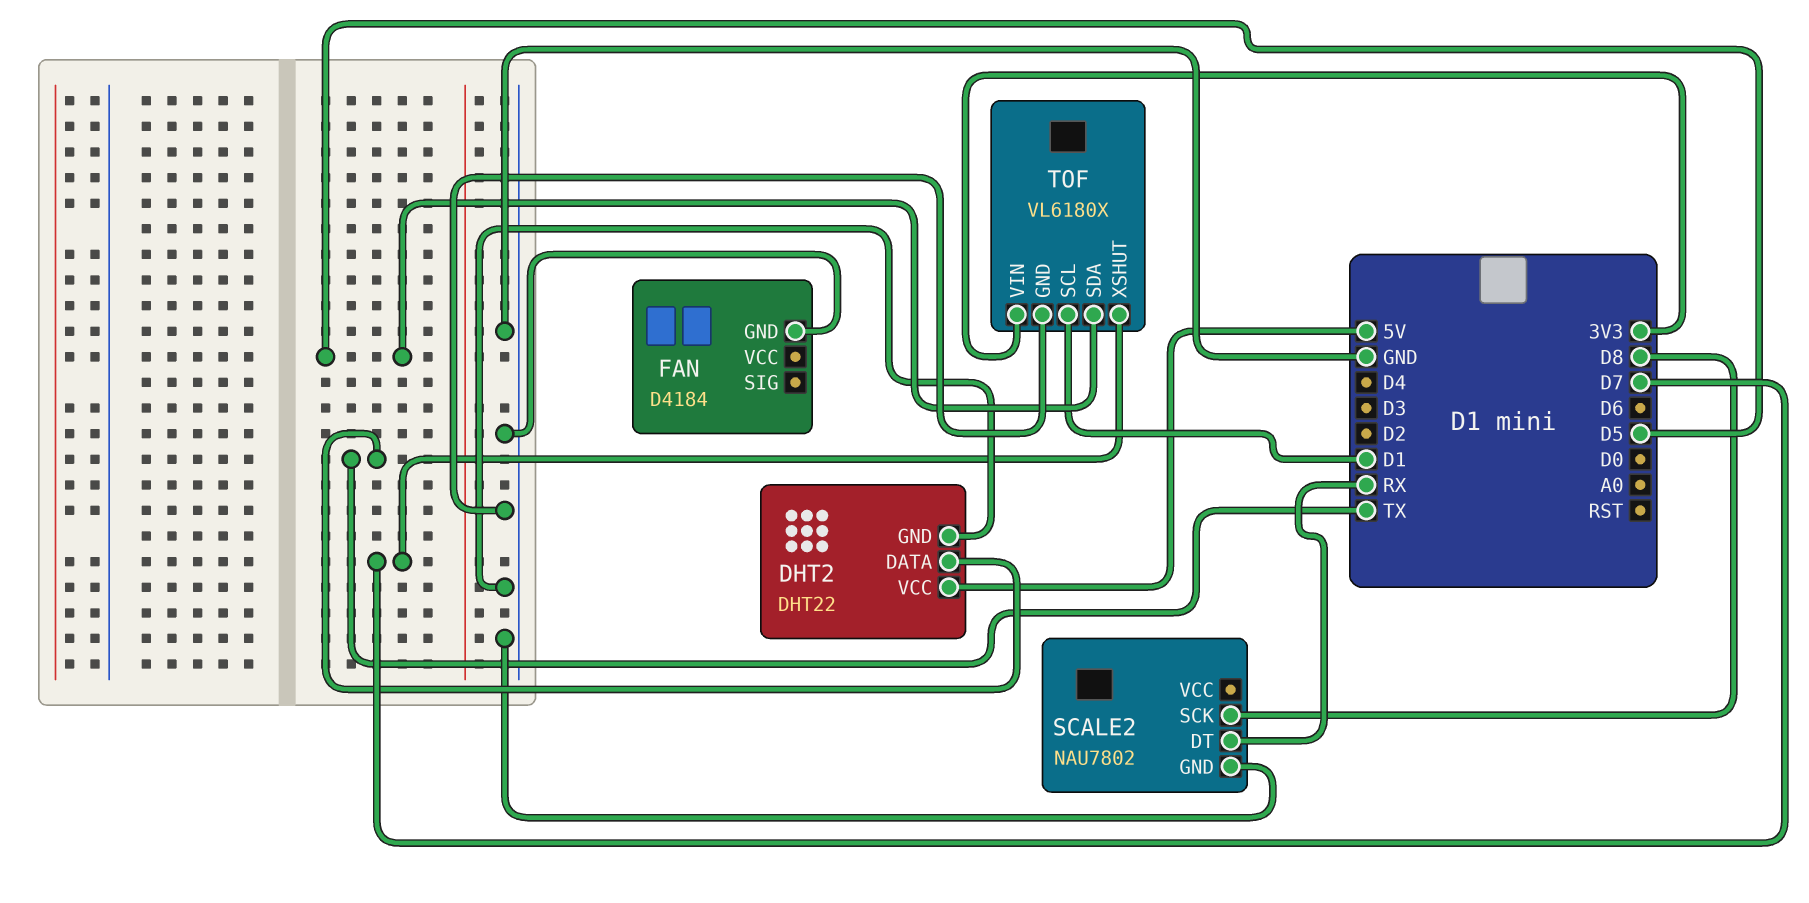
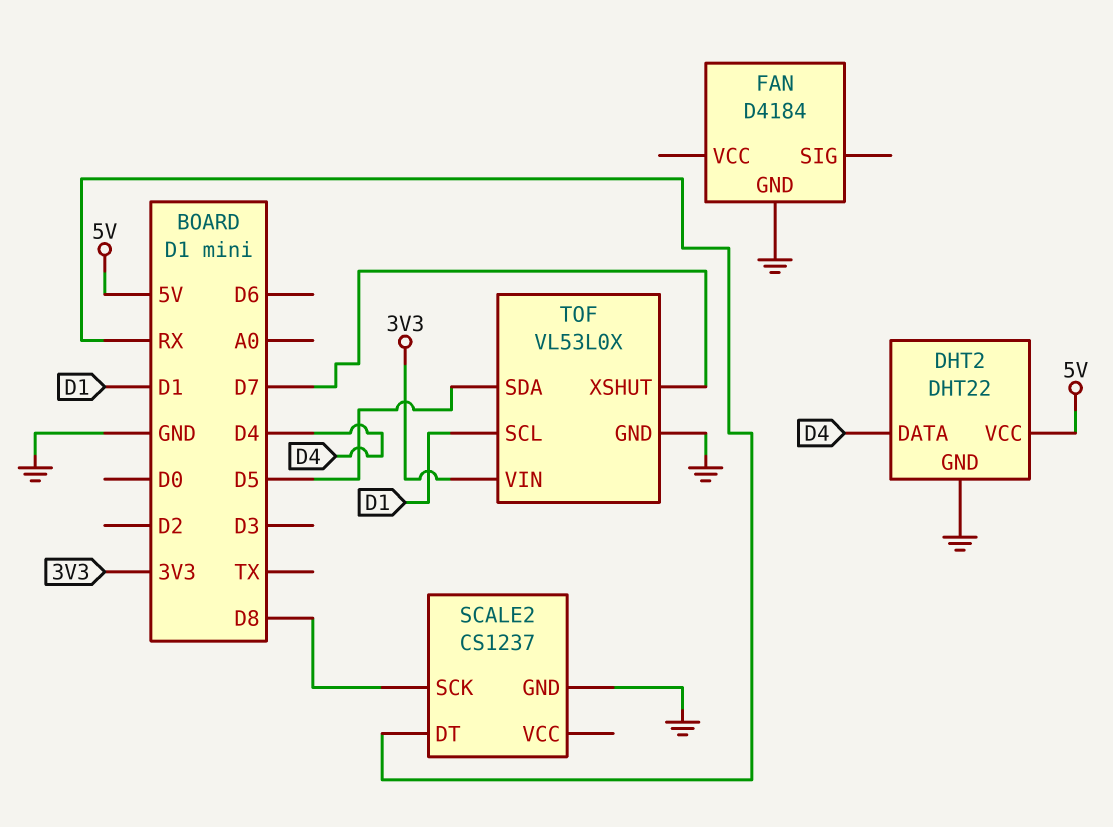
DHT2 pin DATA: TX -> D4
SCALE2: NAU7802 -> CS1237
TOF: VL6180X -> VL53L0X

